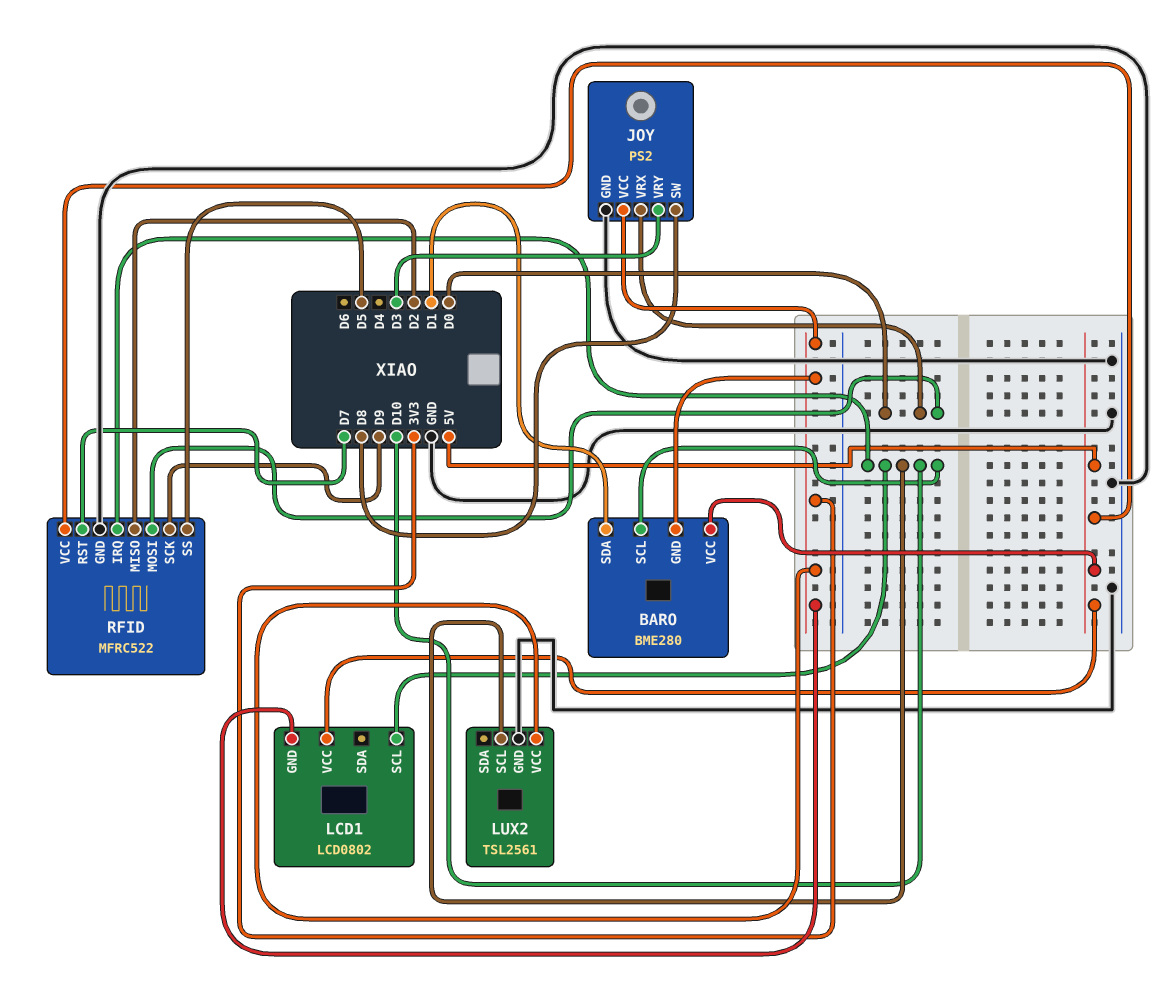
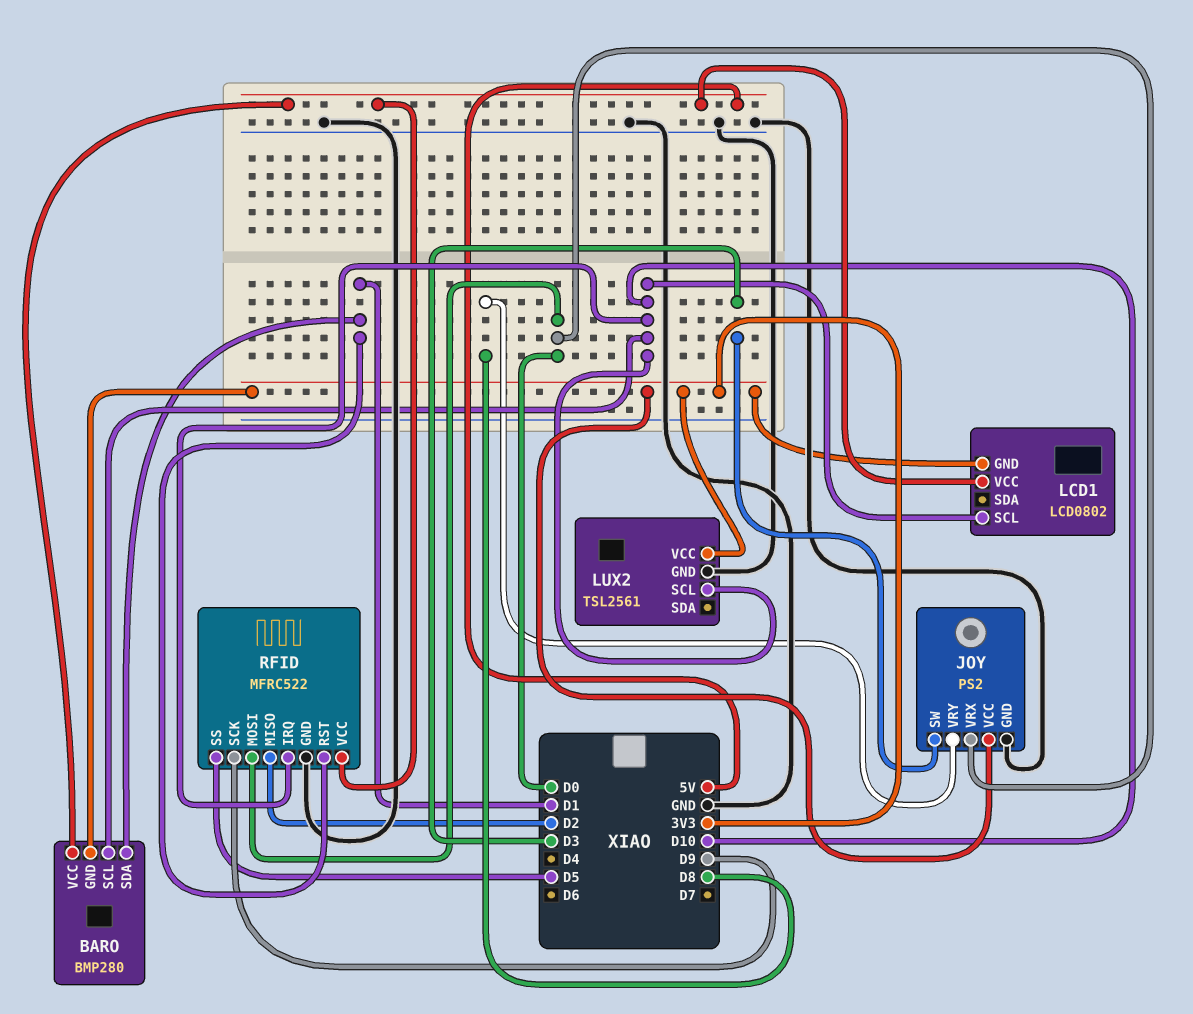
BARO: BME280 -> BMP280
JOY pin SW: D8 -> D3
JOY pin VRY: D3 -> D8
RFID pin RST: D7 -> D1

